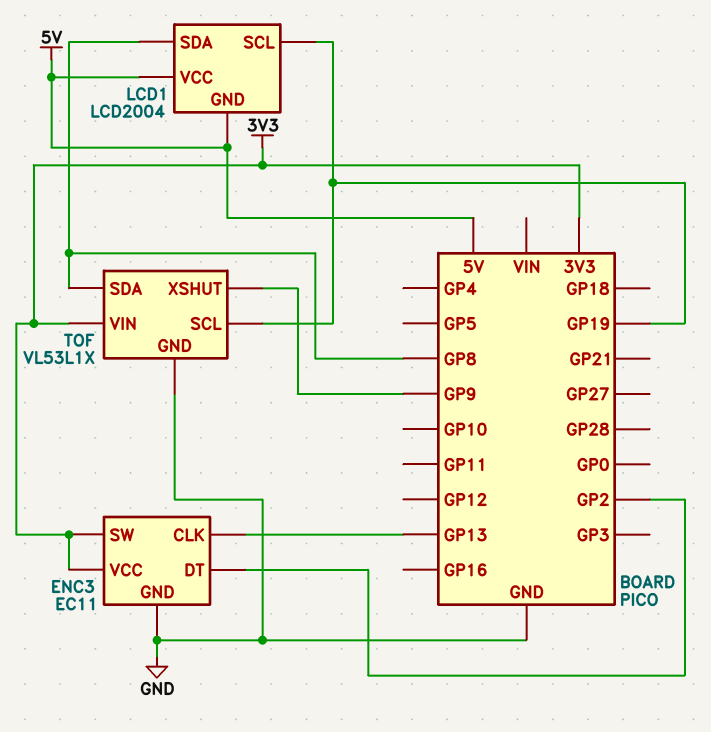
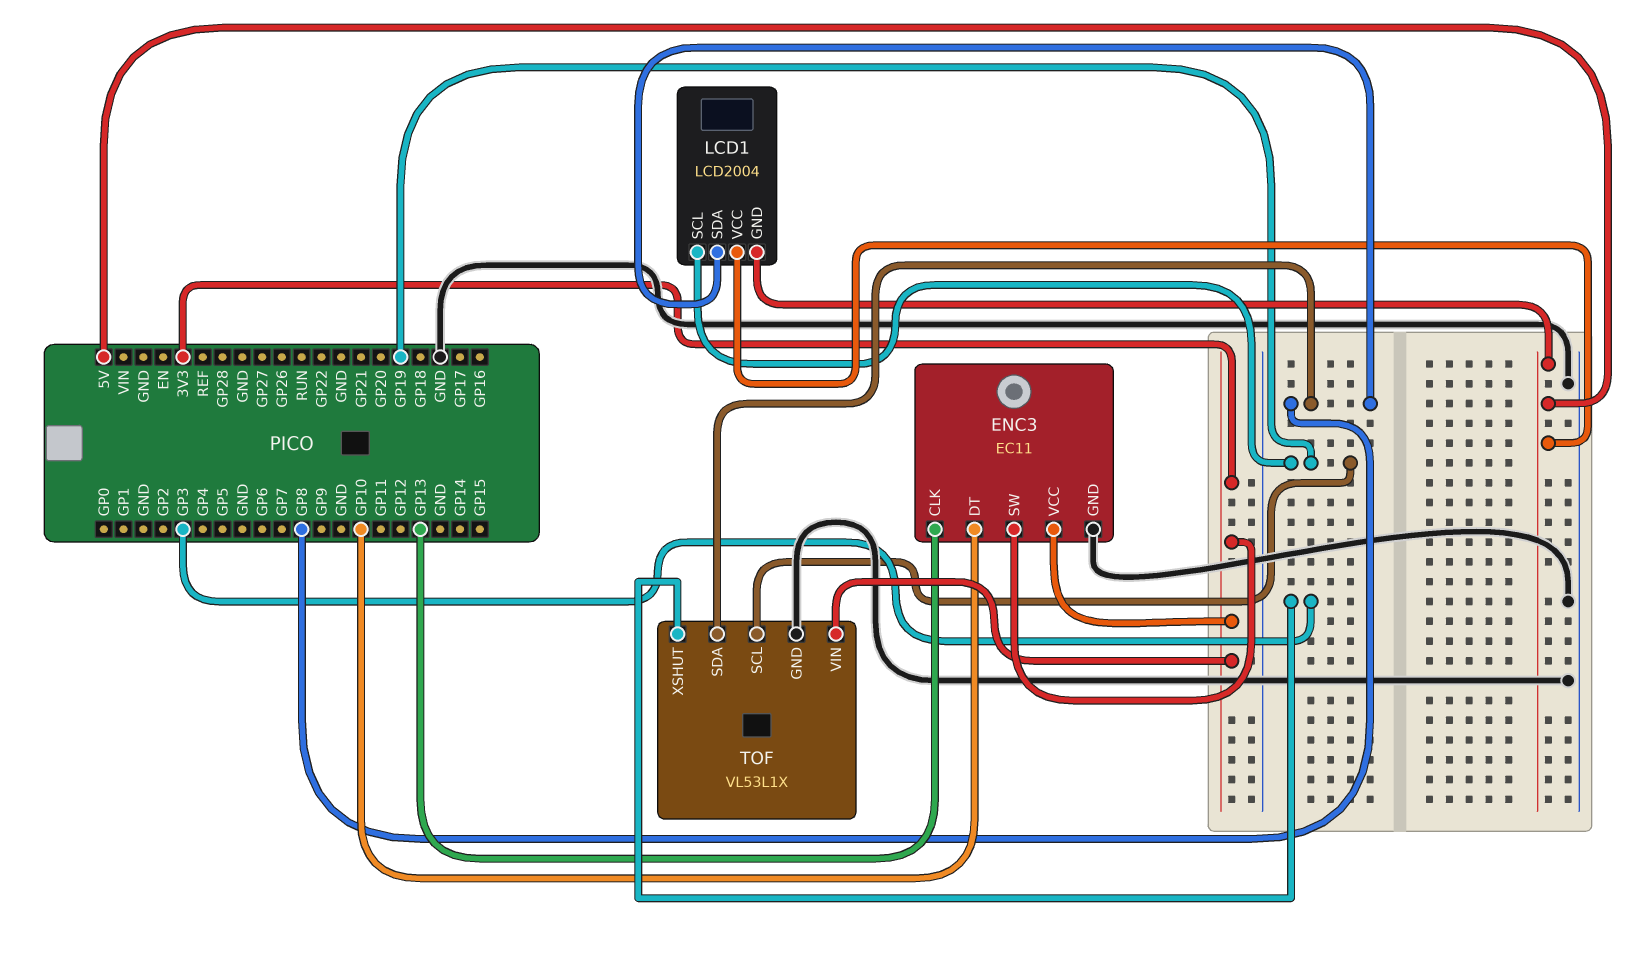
ENC3 pin DT: GP2 -> GP10
TOF pin XSHUT: GP9 -> GP3

